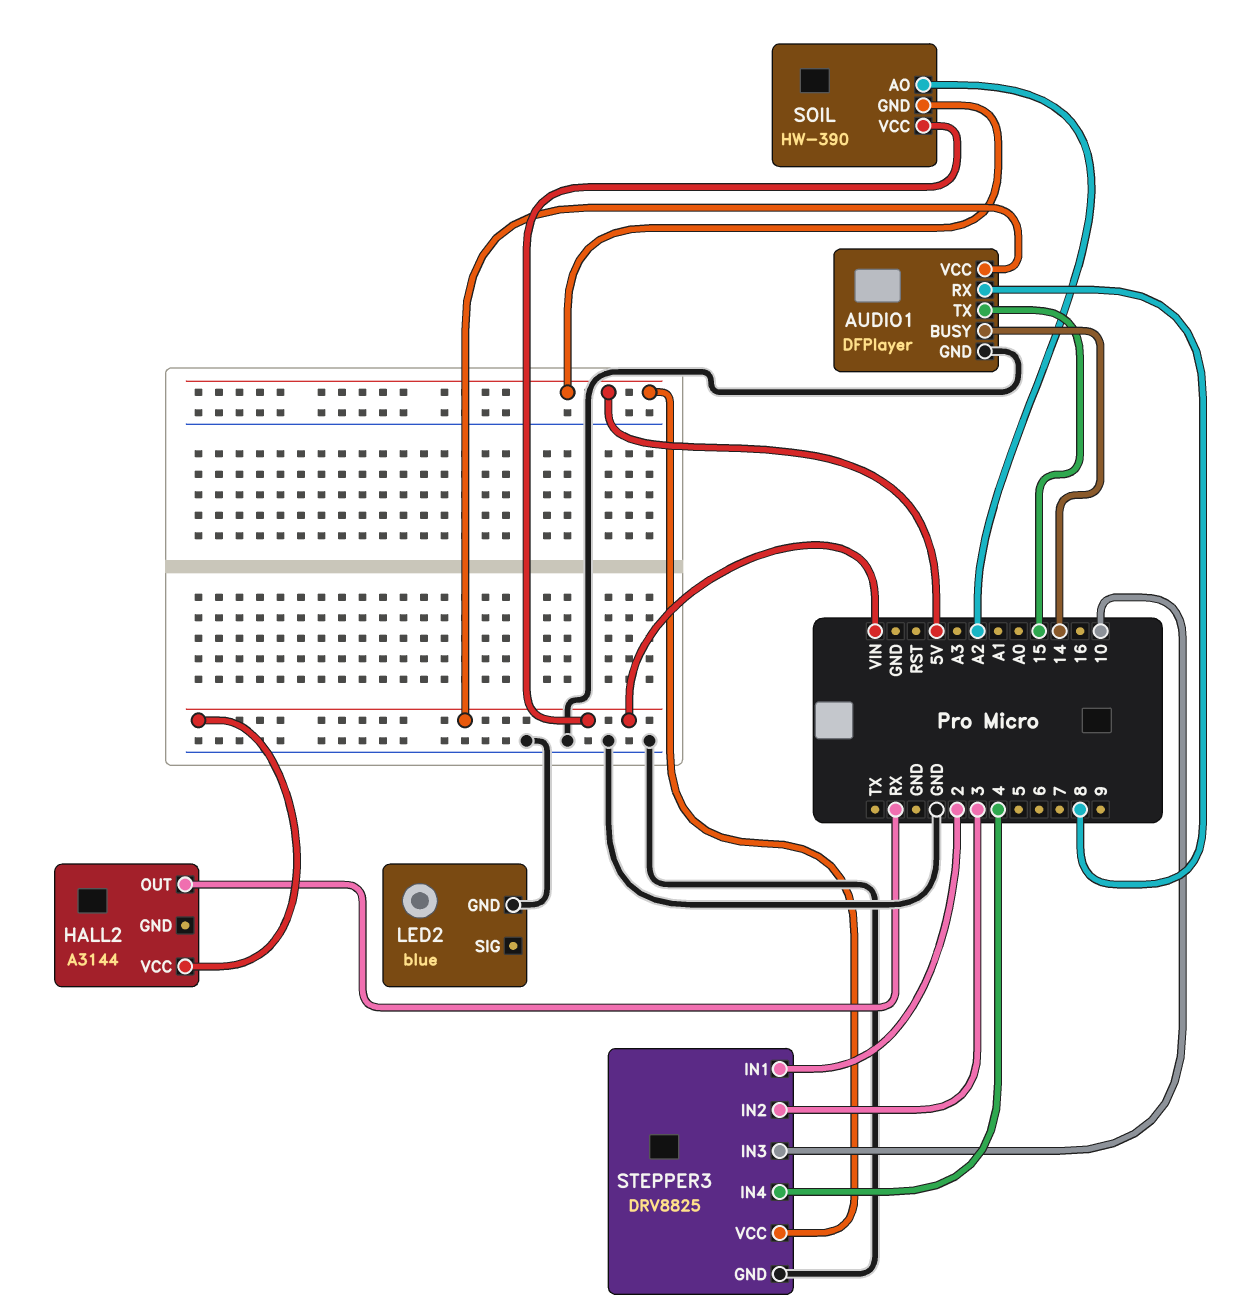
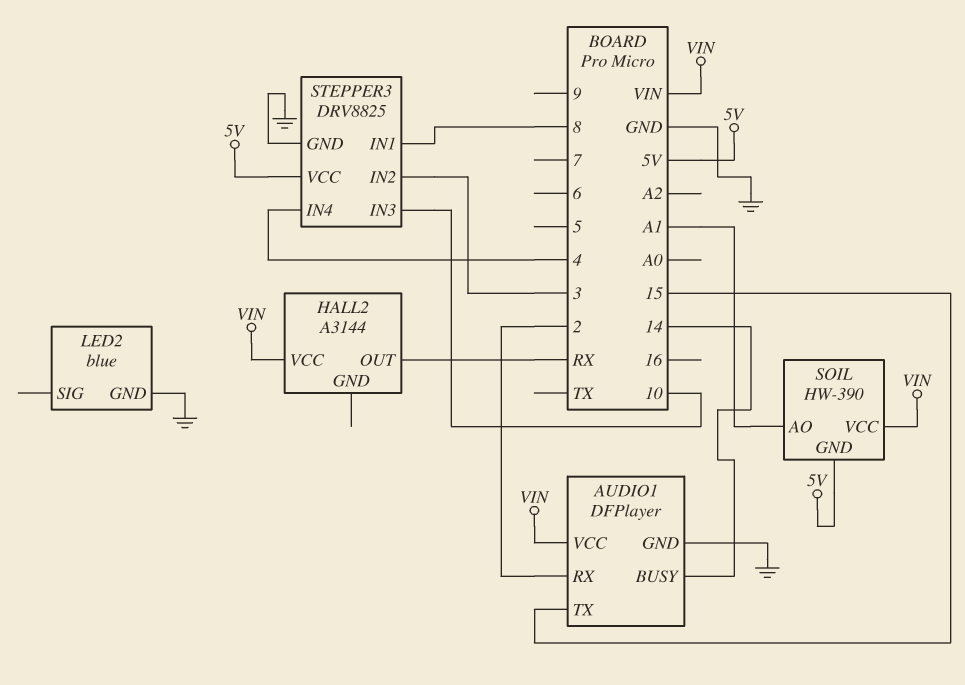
AUDIO1 pin RX: 8 -> 2
SOIL pin AO: A2 -> A1
STEPPER3 pin IN1: 2 -> 8

